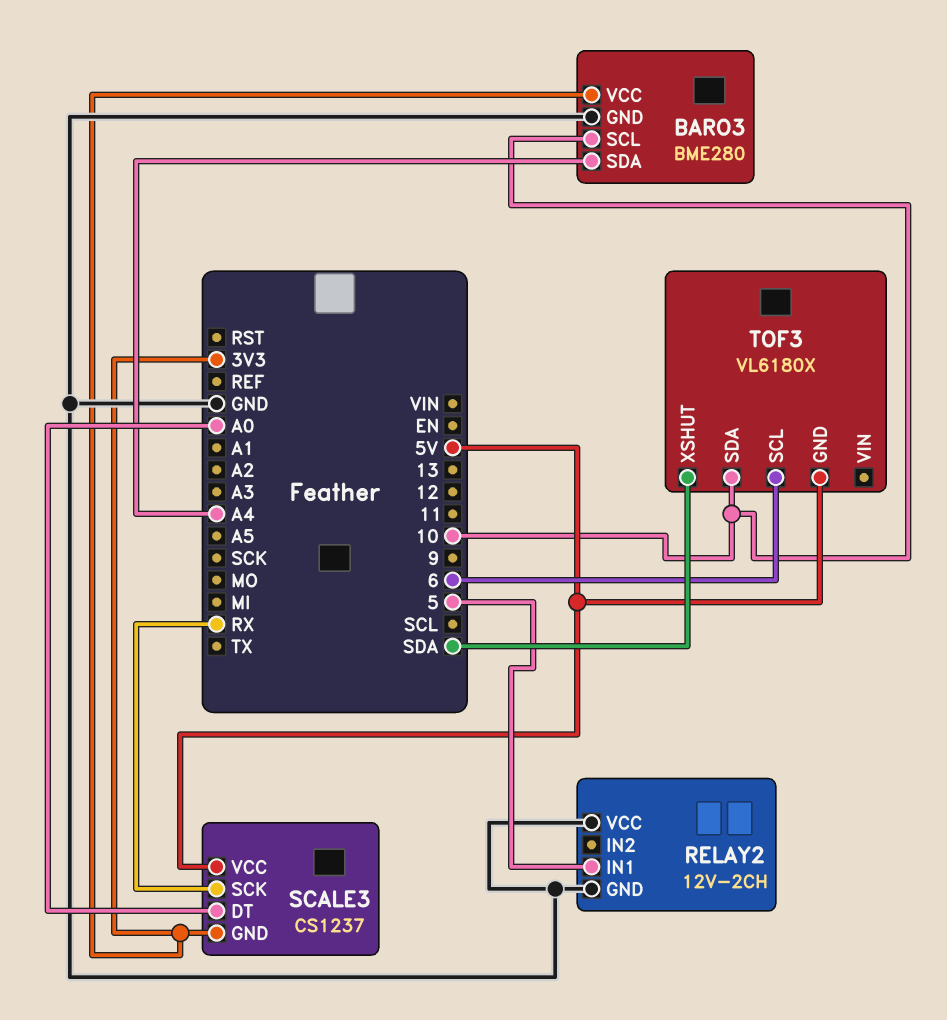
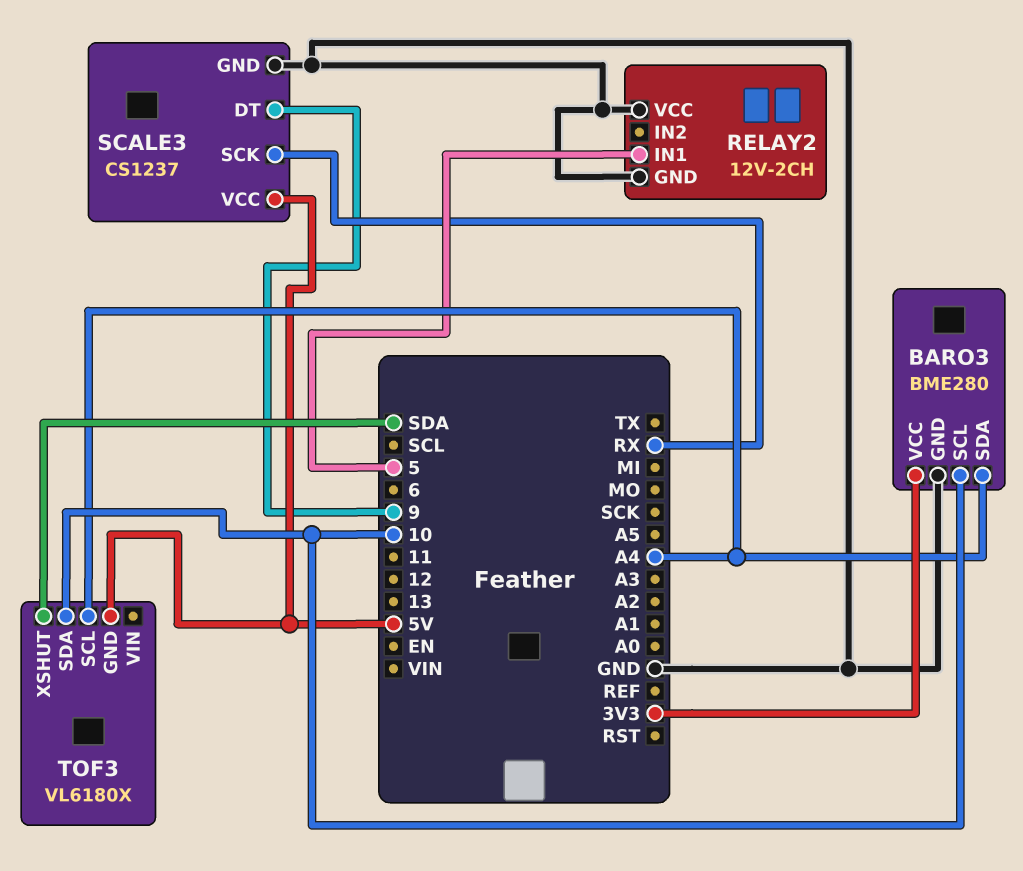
SCALE3 pin DT: A0 -> 9
SCALE3 pin GND: 3V3 -> GND
TOF3 pin SCL: 6 -> A4

